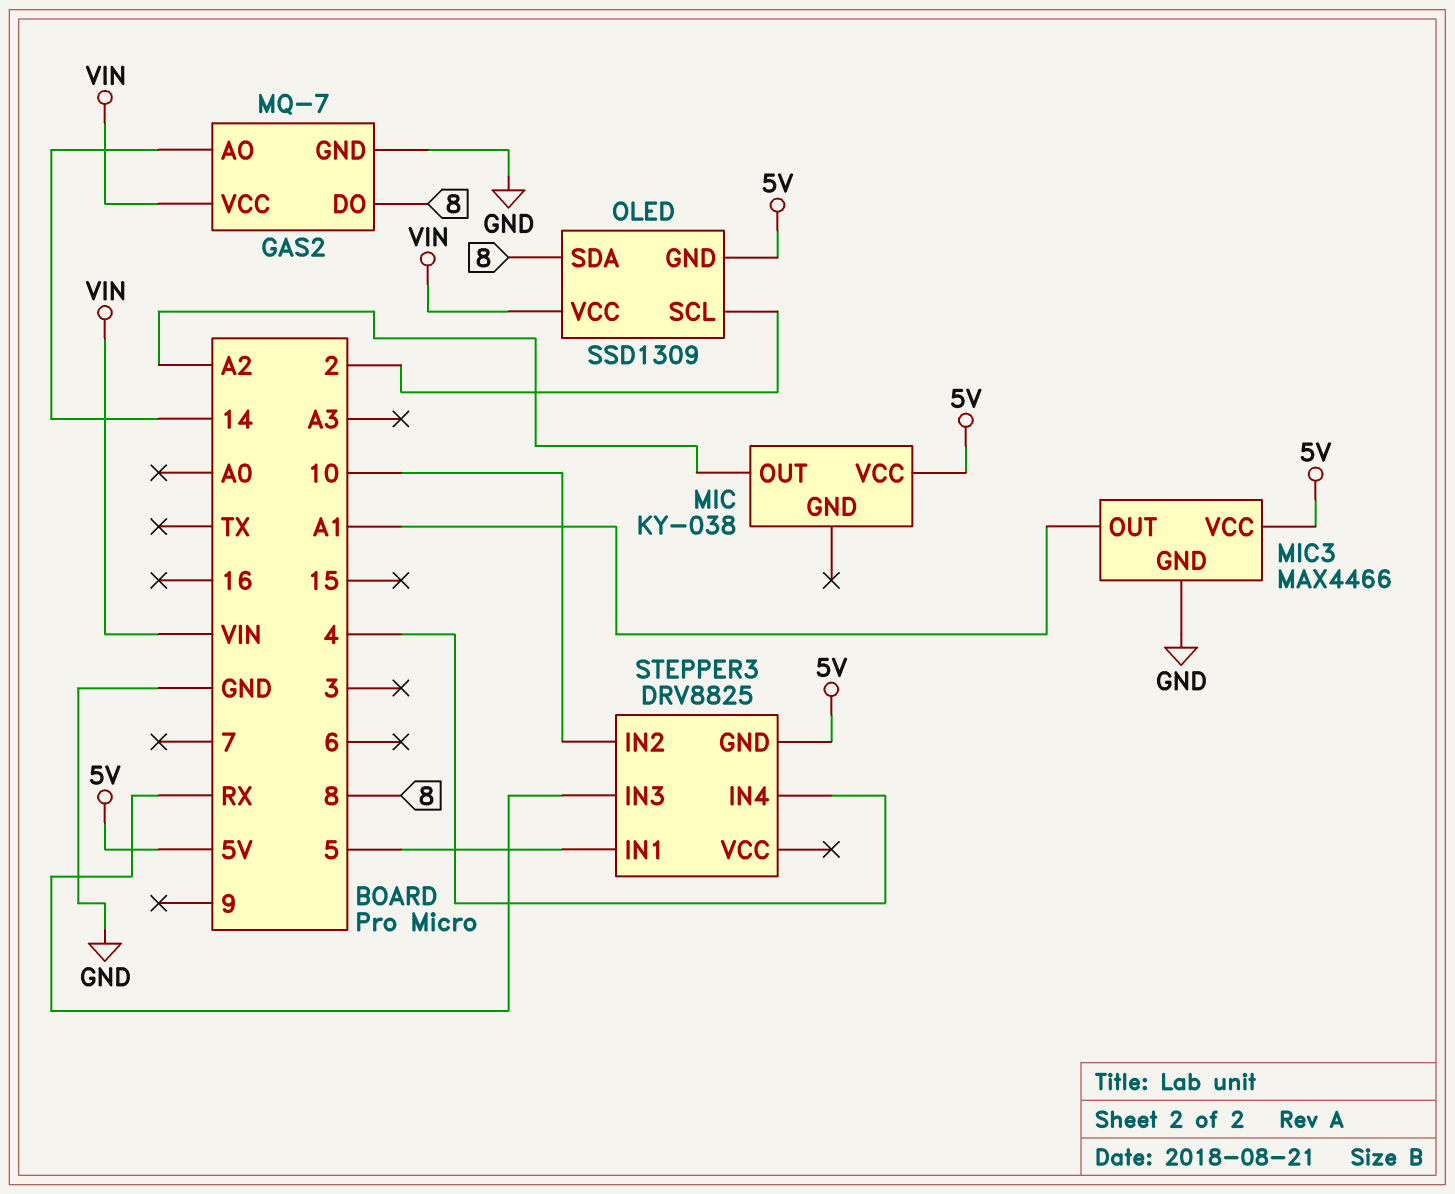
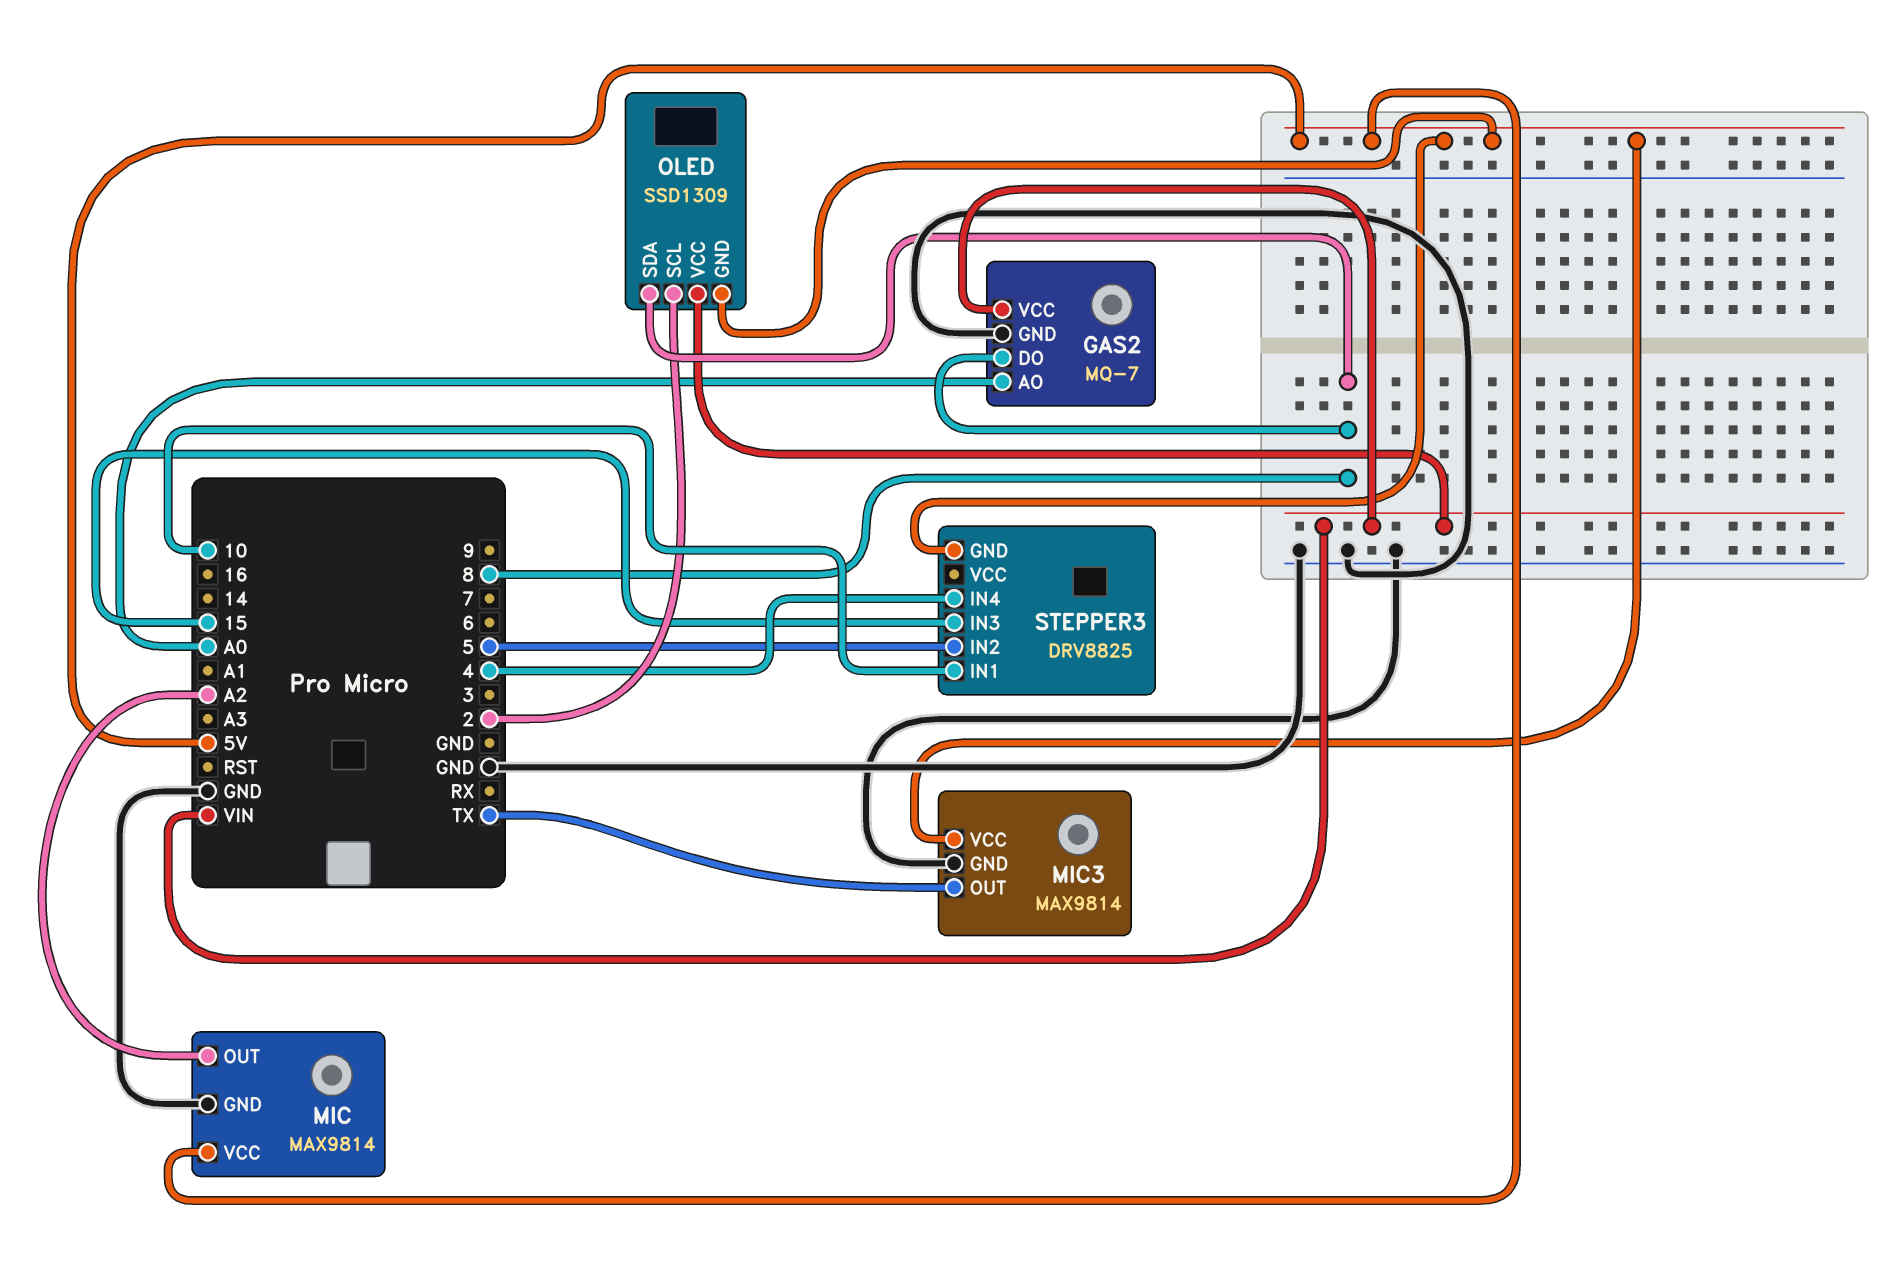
GAS2 pin AO: 14 -> A0
MIC: KY-038 -> MAX9814
MIC pin GND: none -> GND
MIC3: MAX4466 -> MAX9814
MIC3 pin OUT: A1 -> TX
STEPPER3 pin IN1: 5 -> 10
STEPPER3 pin IN2: 10 -> 5
STEPPER3 pin IN3: RX -> 15

